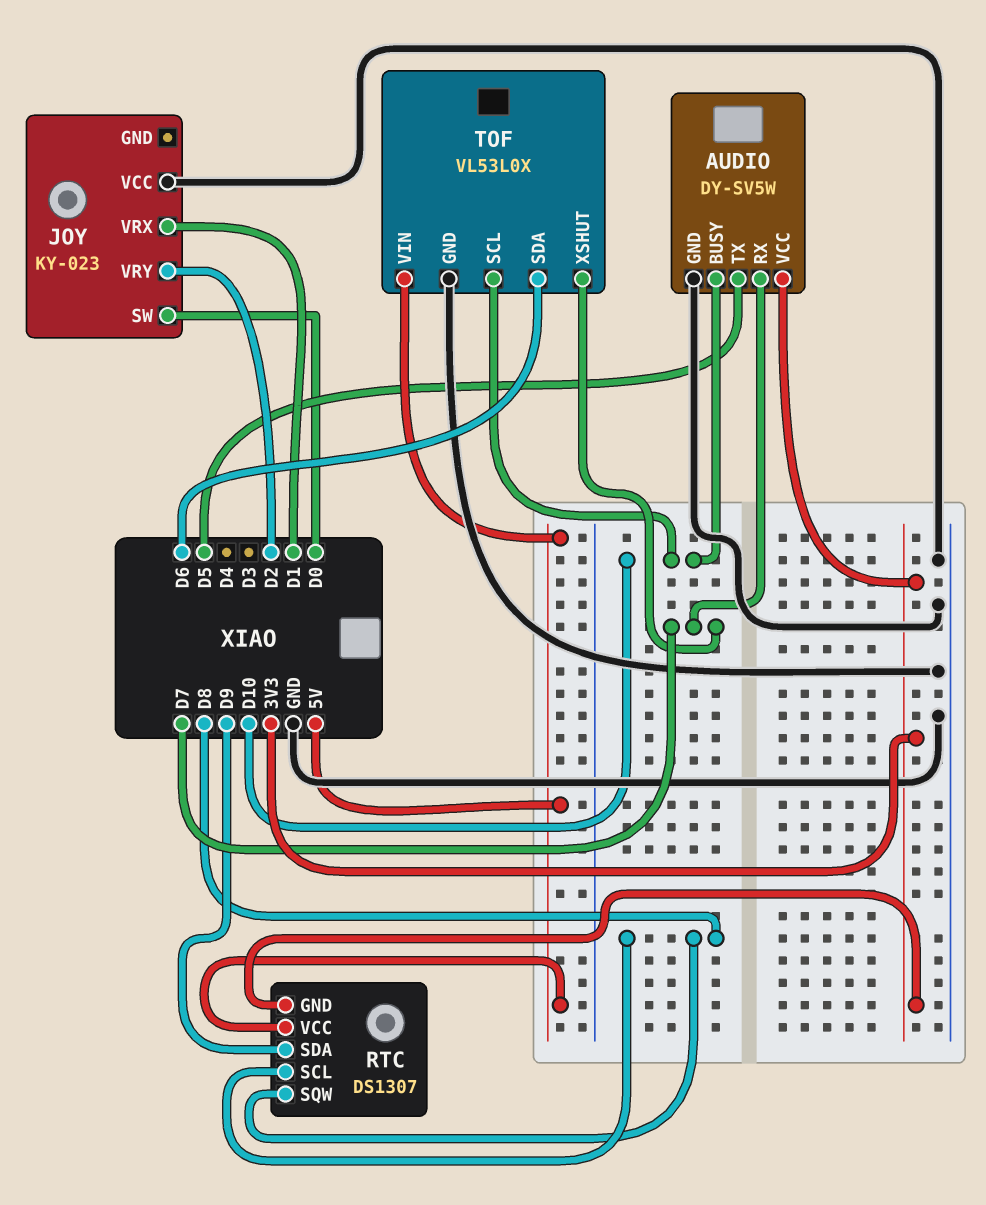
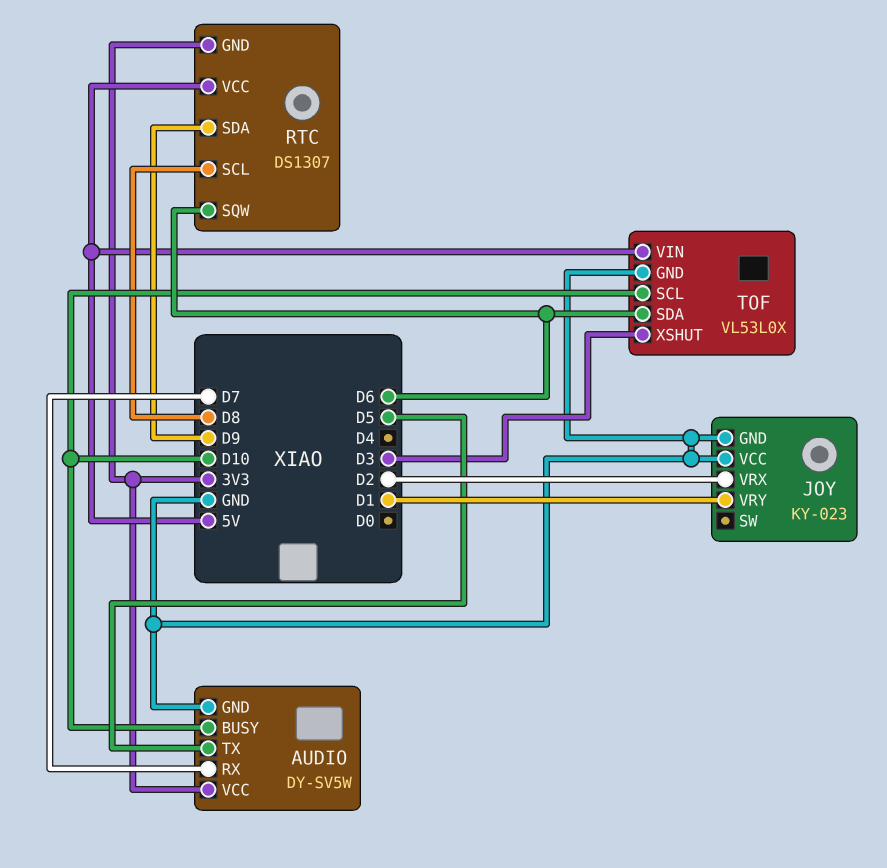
JOY pin GND: none -> GND
JOY pin SW: D0 -> none
JOY pin VRX: D1 -> D2
JOY pin VRY: D2 -> D1
RTC pin SQW: D8 -> D6
TOF pin XSHUT: D7 -> D3

